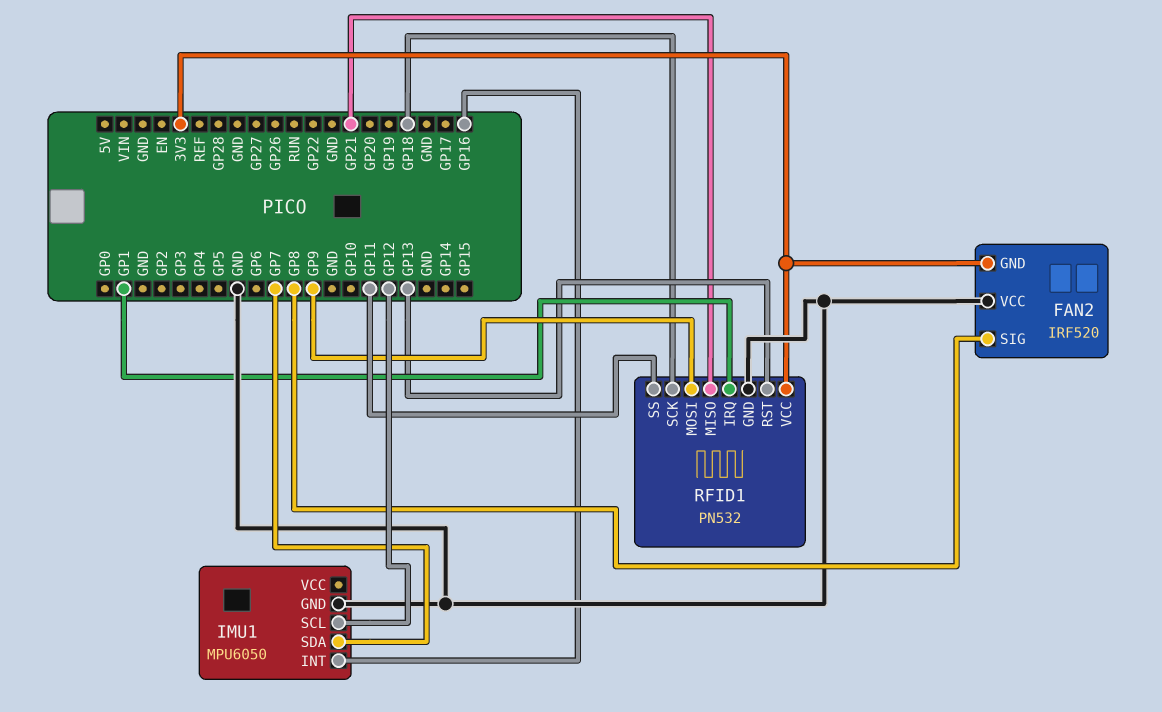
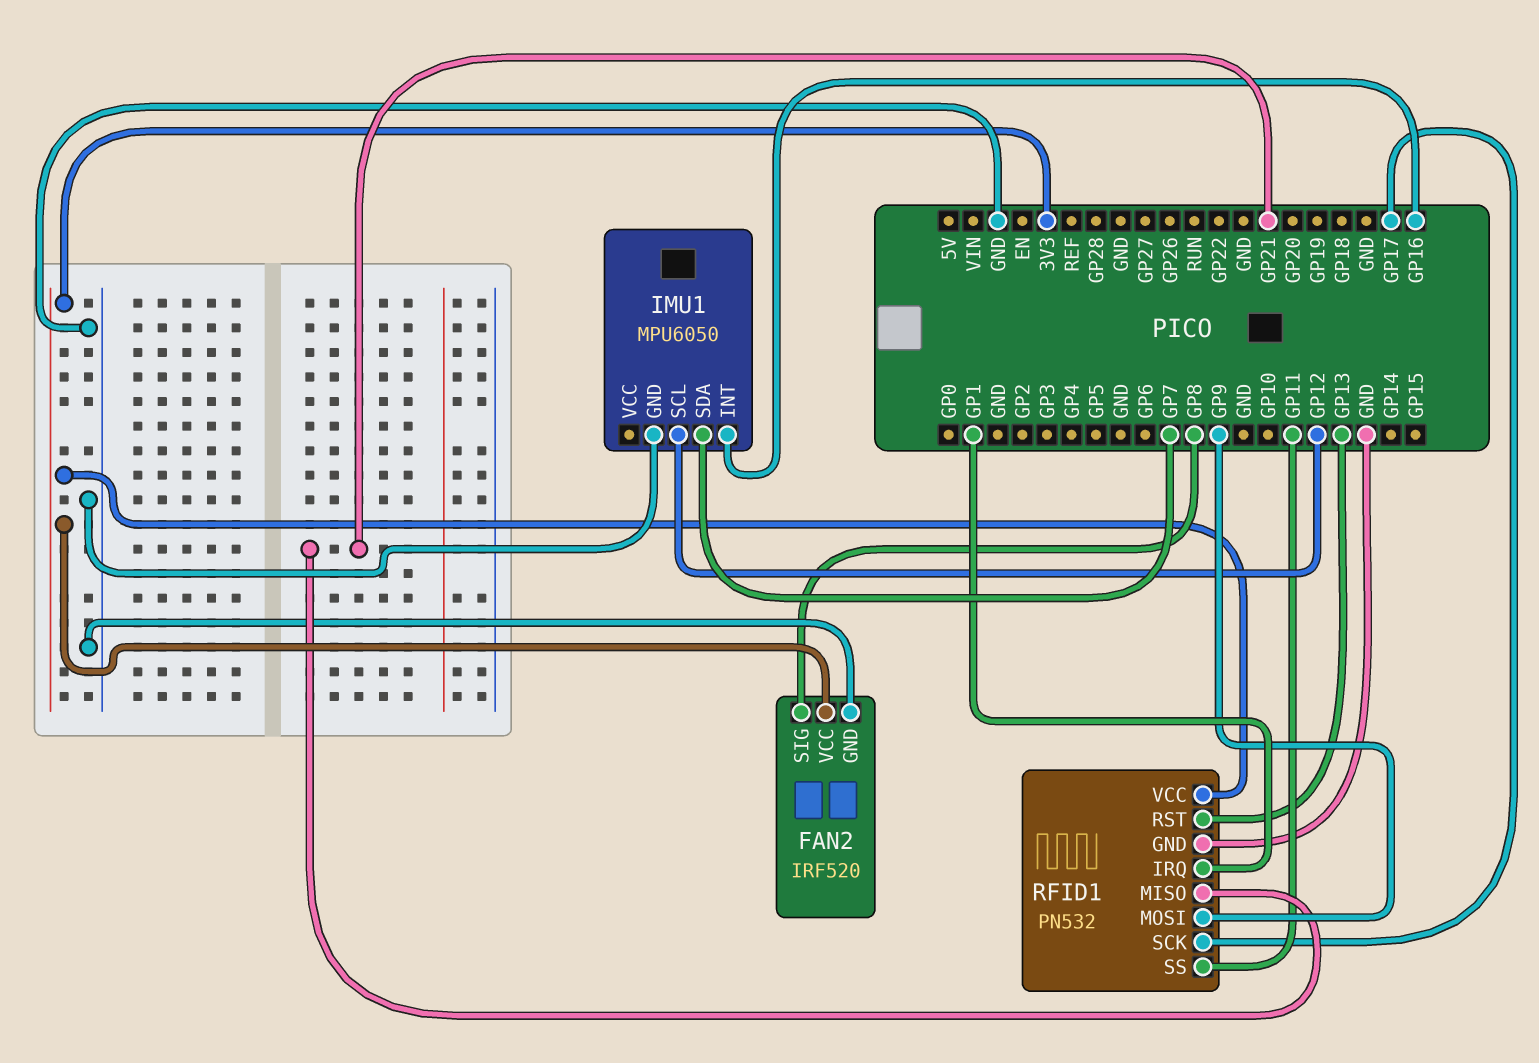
FAN2 pin GND: 3V3 -> GND
FAN2 pin VCC: GND -> 3V3
RFID1 pin SCK: GP18 -> GP17

